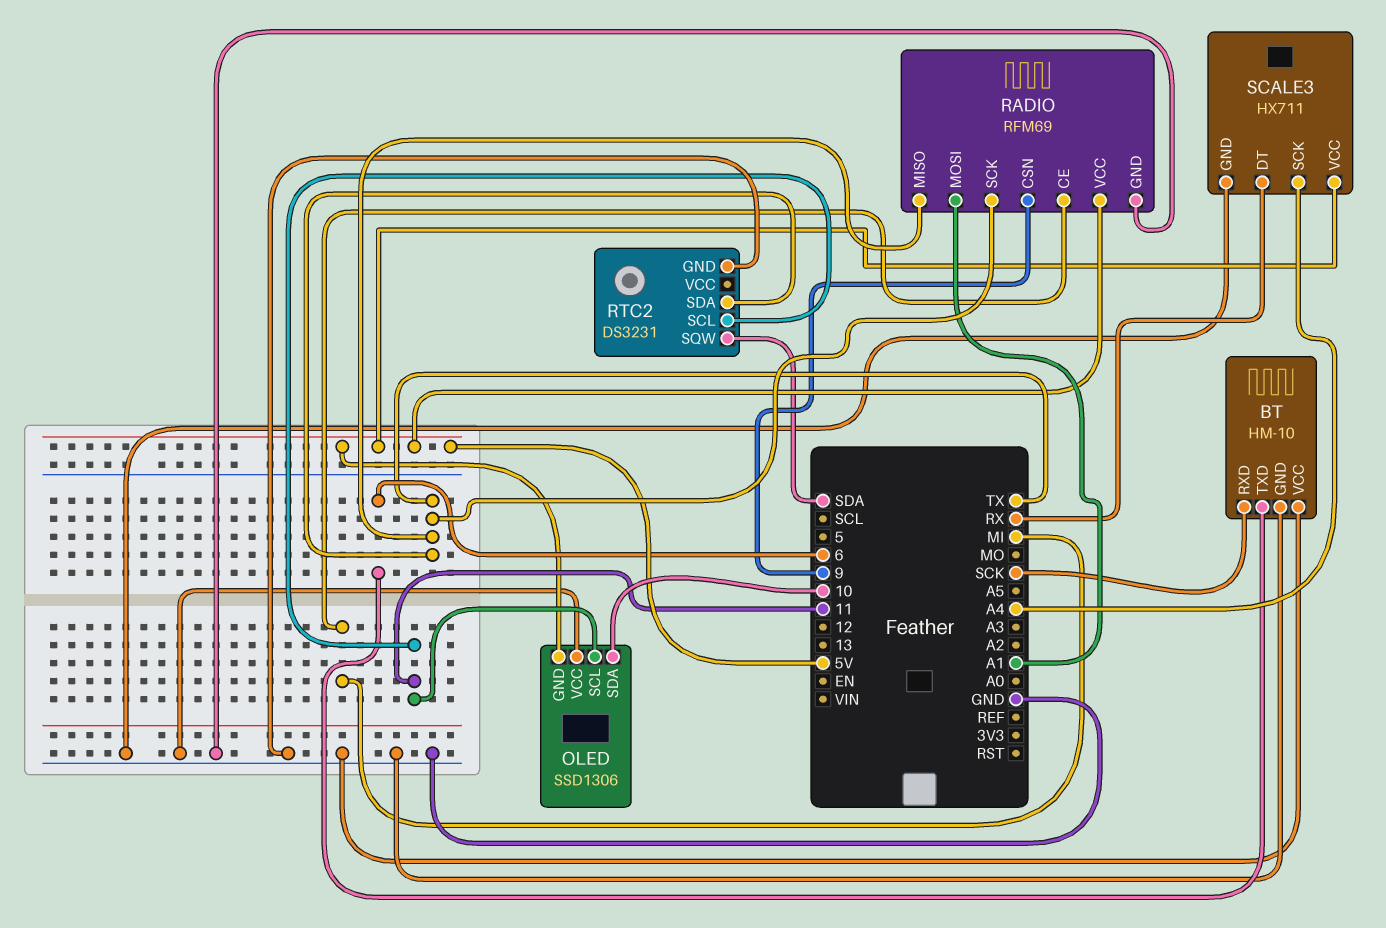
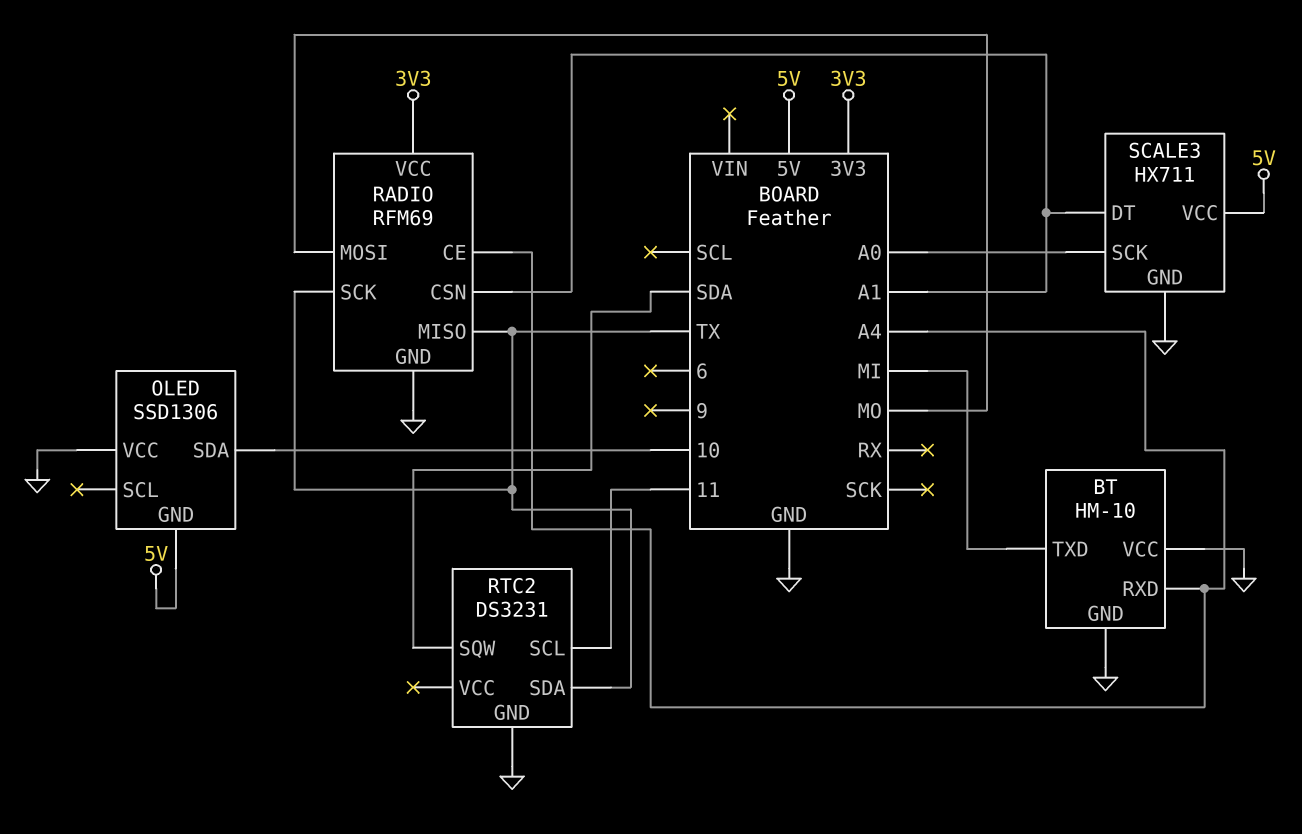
BT pin RXD: SCK -> A4
BT pin TXD: 6 -> MI
OLED pin SCL: 11 -> none
RADIO pin CE: MI -> A4
RADIO pin CSN: 9 -> A1
RADIO pin MOSI: A1 -> MO
RADIO pin VCC: 5V -> 3V3
SCALE3 pin DT: RX -> A1
SCALE3 pin SCK: A4 -> A0

